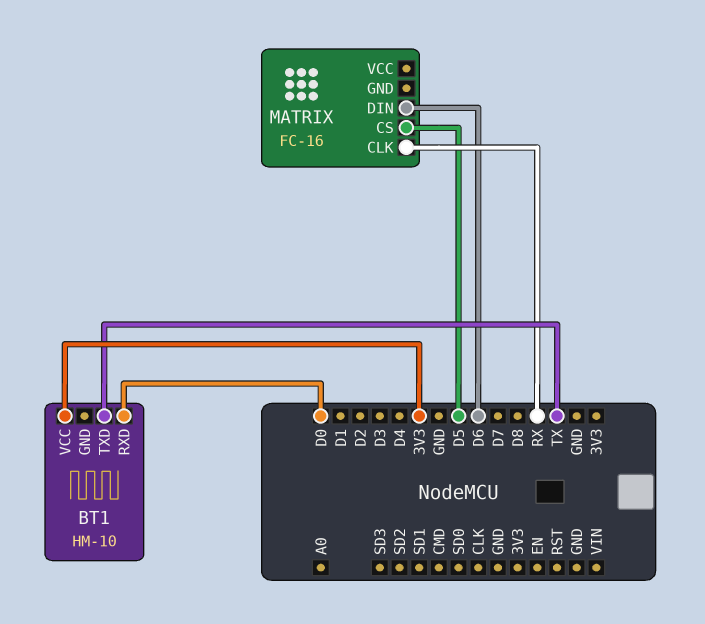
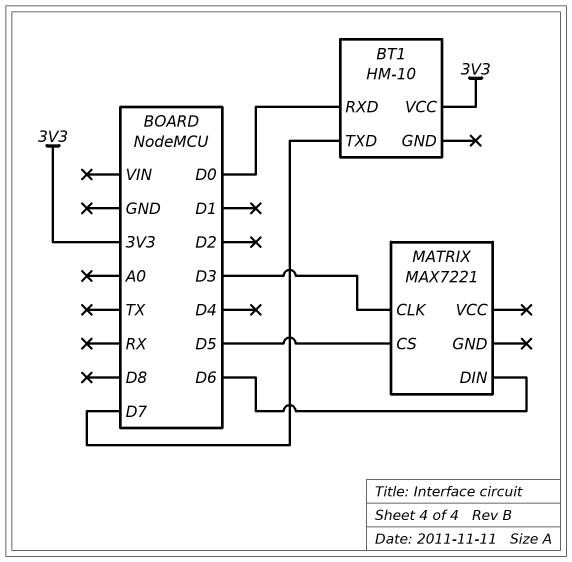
BT1 pin TXD: TX -> D7
MATRIX: FC-16 -> MAX7221
MATRIX pin CLK: RX -> D3

